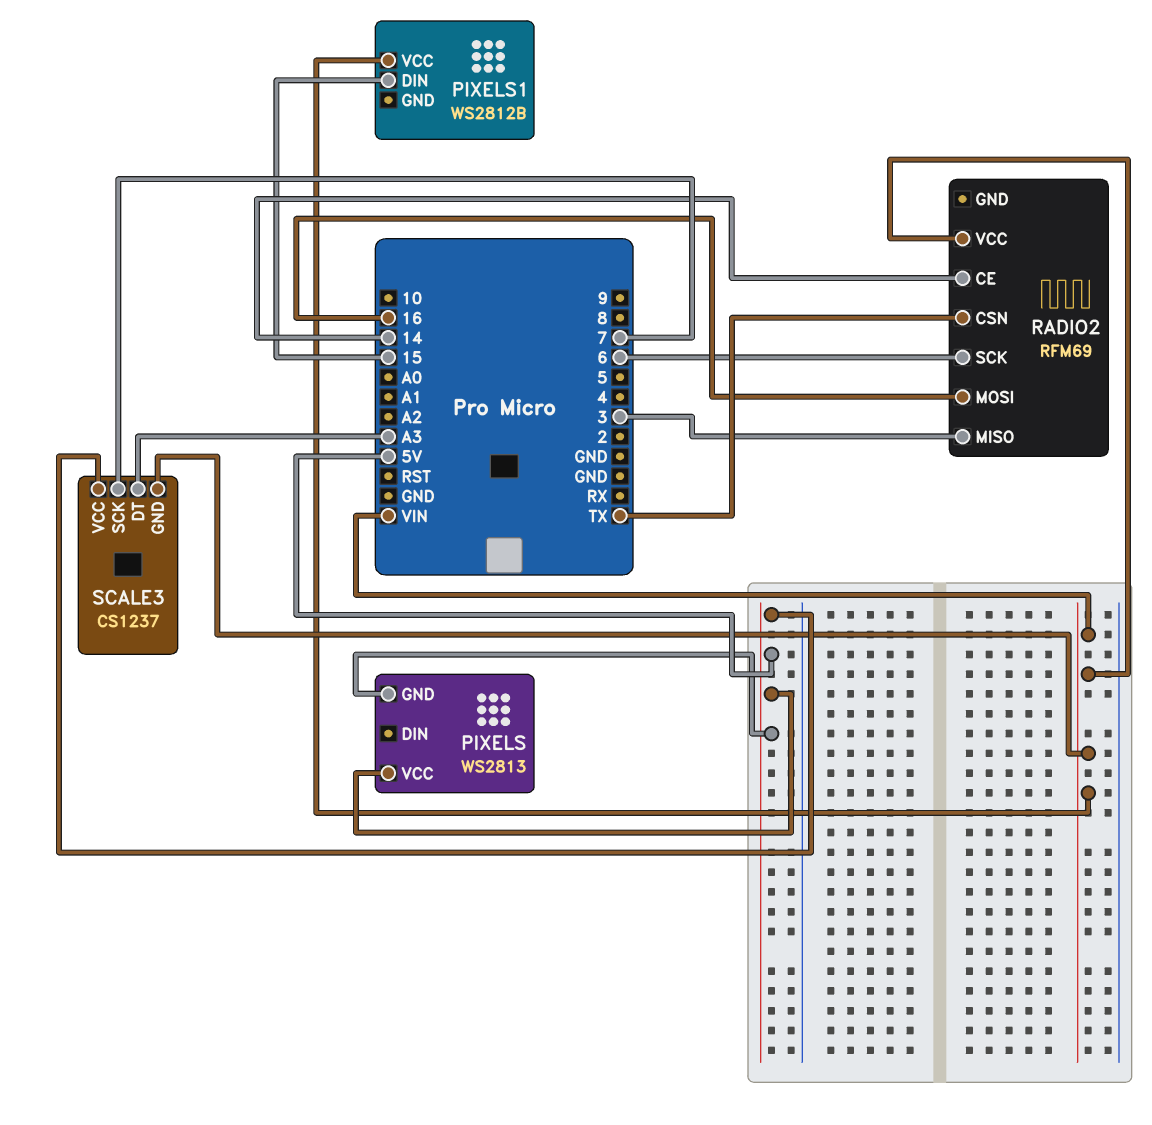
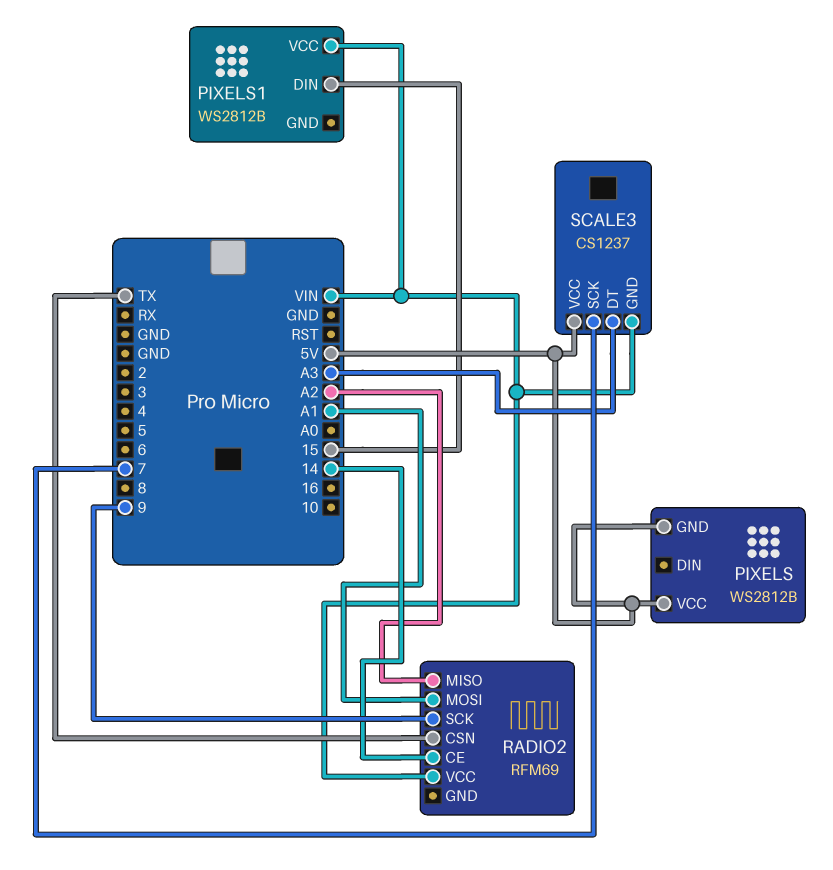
PIXELS: WS2813 -> WS2812B
RADIO2 pin MISO: 3 -> A2
RADIO2 pin MOSI: 16 -> A1
RADIO2 pin SCK: 6 -> 9

